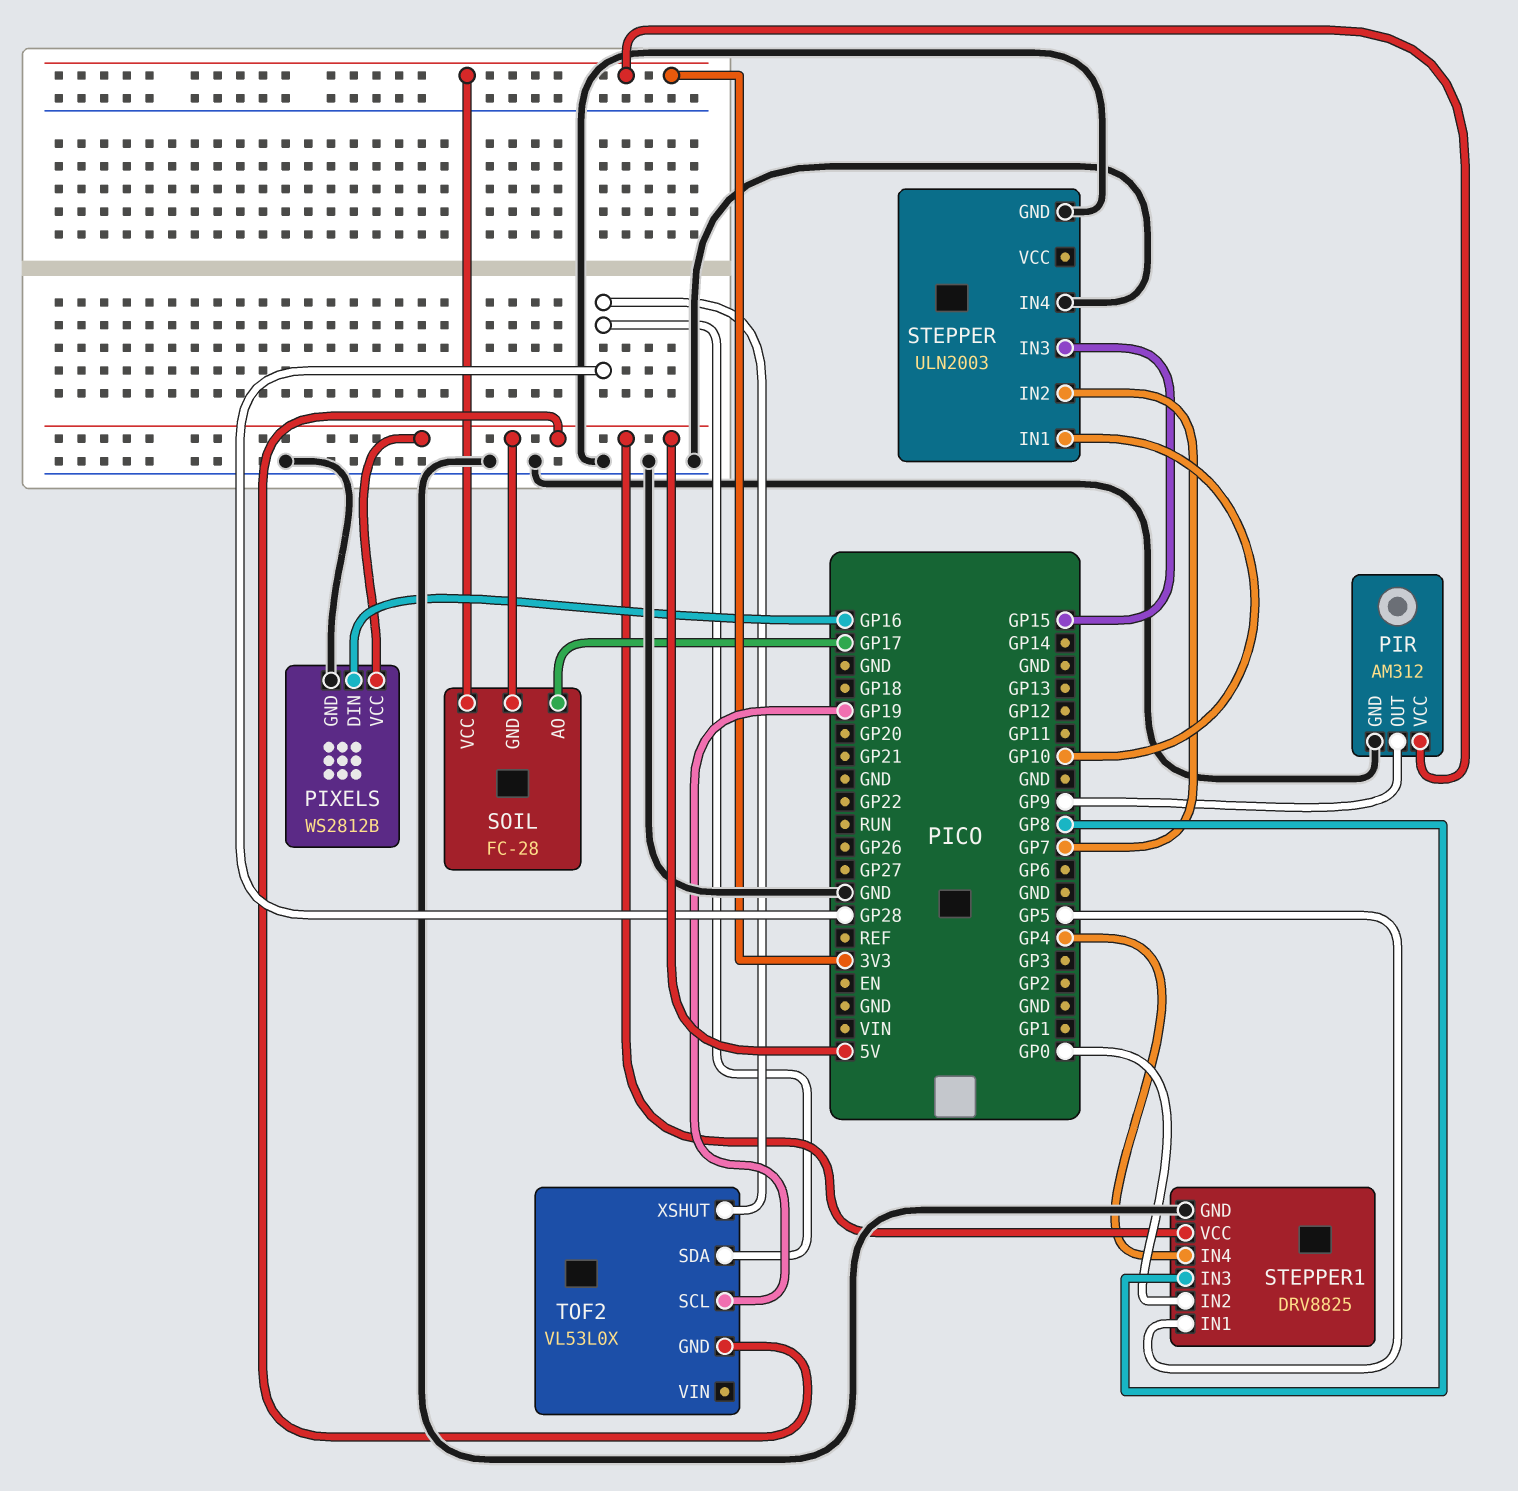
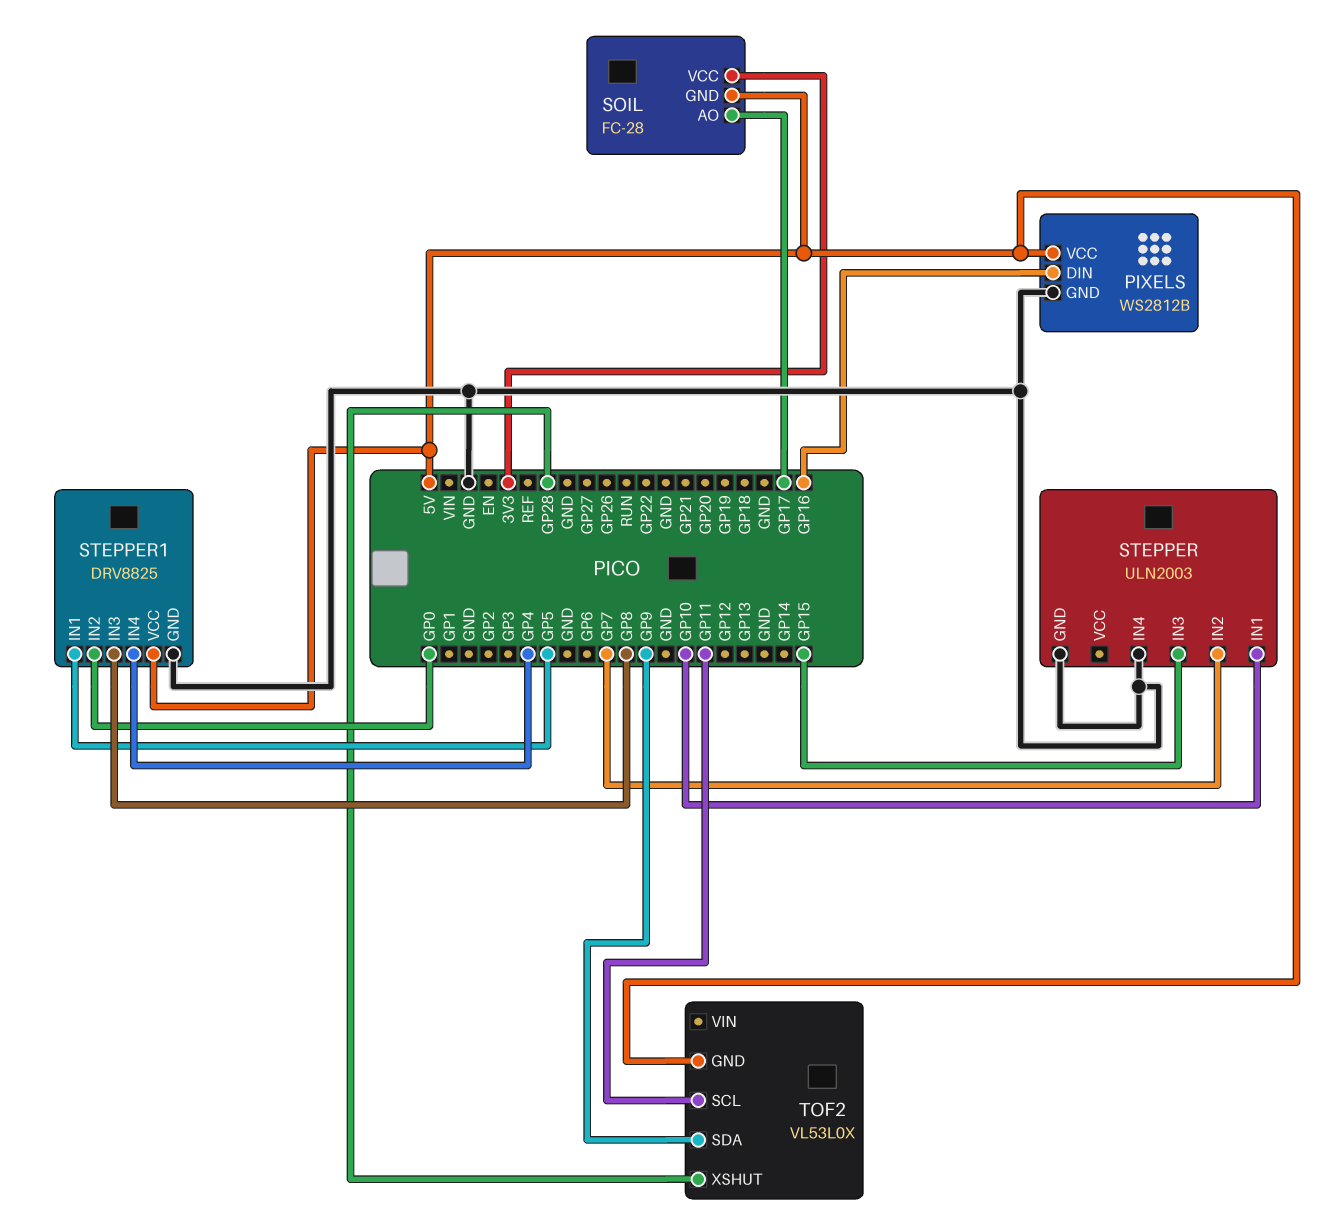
PIR: AM312 -> none
PIR pin GND: GND -> none
PIR pin OUT: GP9 -> none
PIR pin VCC: 3V3 -> none
TOF2 pin SCL: GP19 -> GP11
TOF2 pin SDA: GP28 -> GP9

